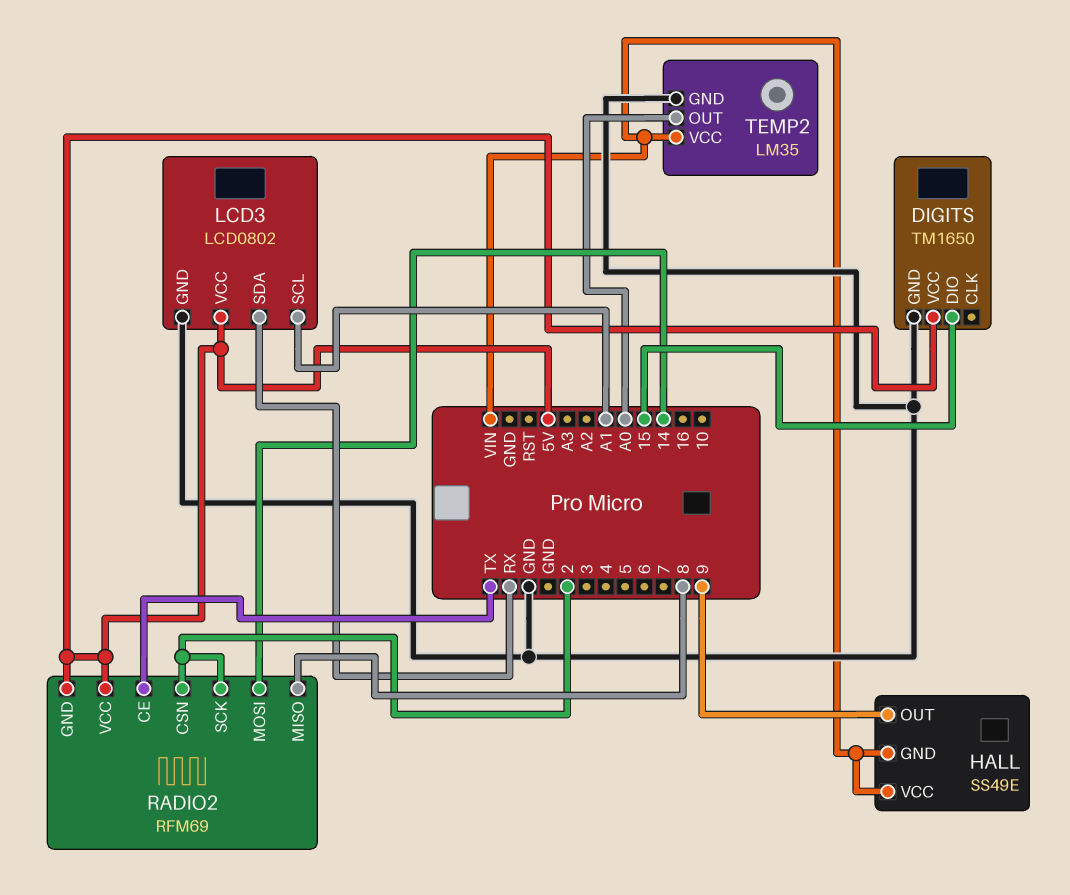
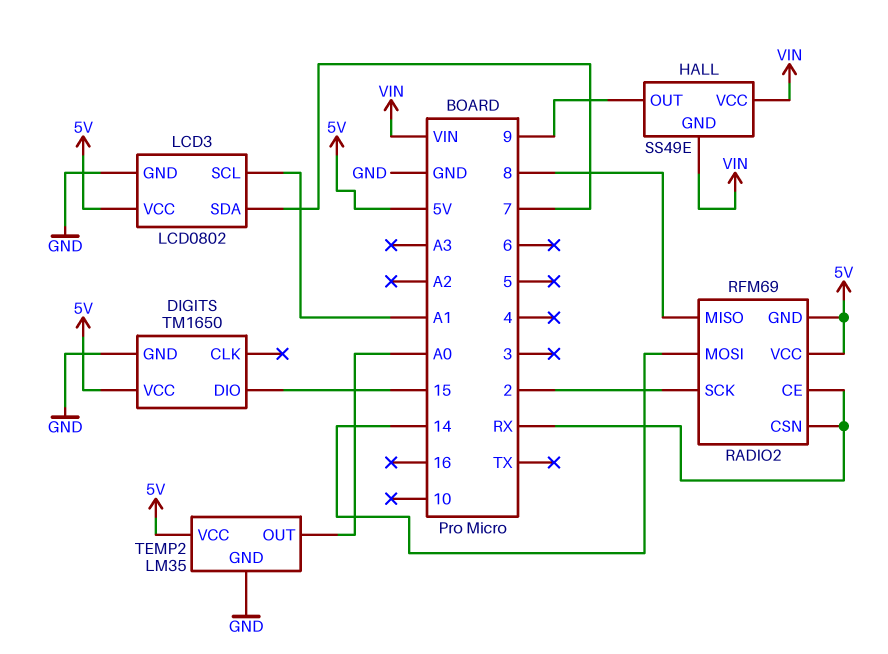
LCD3 pin SDA: RX -> 7
RADIO2 pin CE: TX -> RX
RADIO2 pin CSN: 2 -> RX
TEMP2 pin VCC: VIN -> 5V

